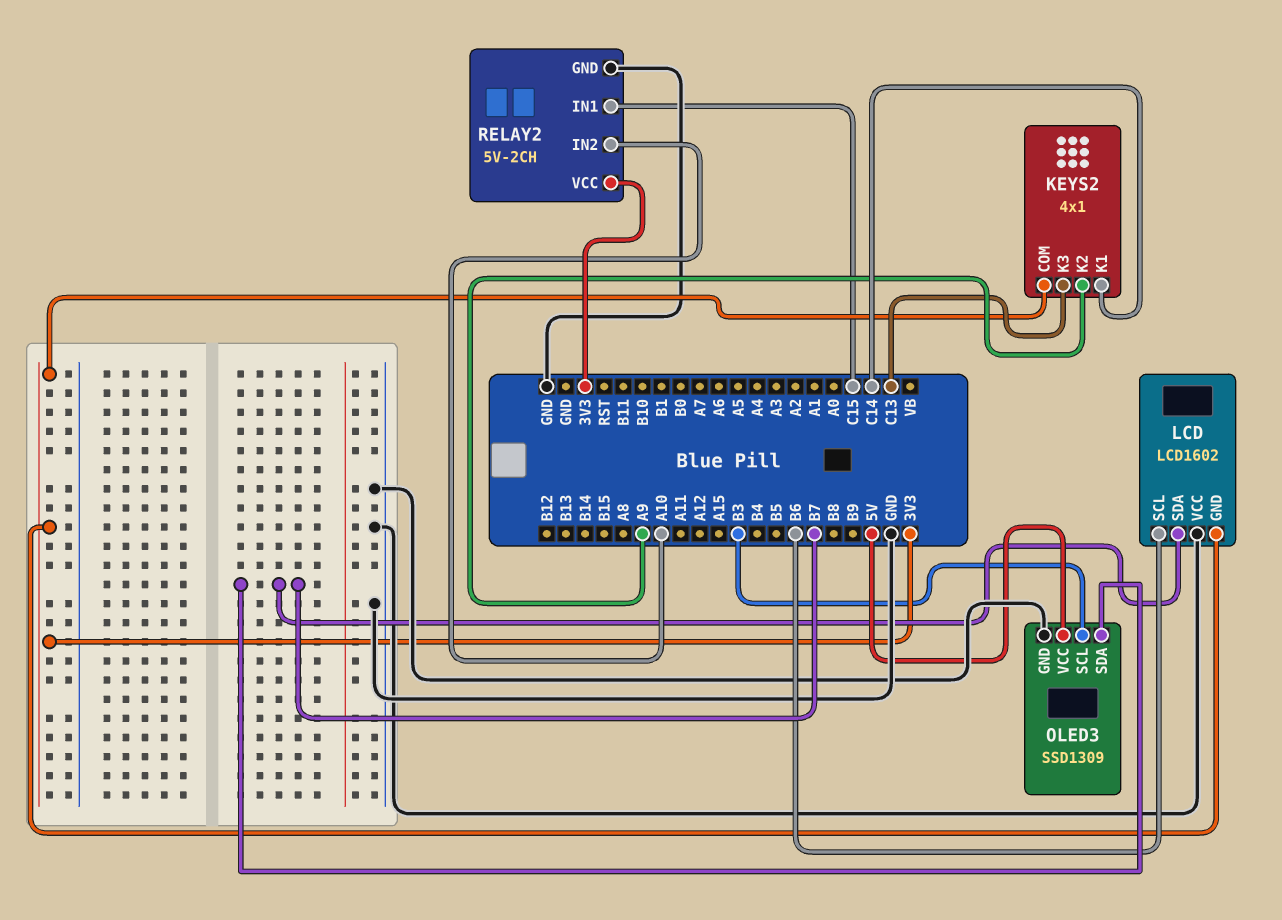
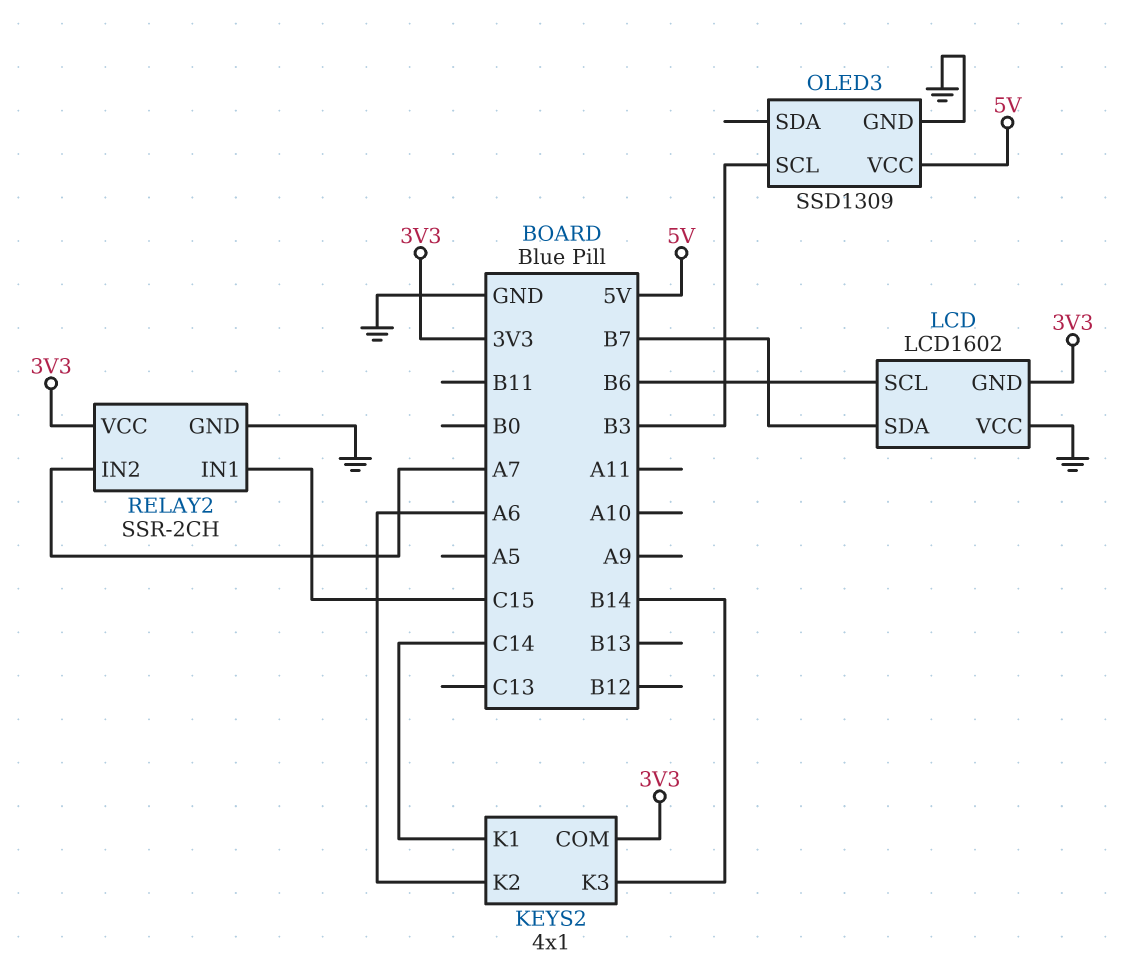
KEYS2 pin K2: A9 -> A6
KEYS2 pin K3: C13 -> B14
OLED3 pin SDA: B7 -> none
RELAY2: 5V-2CH -> SSR-2CH
RELAY2 pin IN2: A10 -> A7

